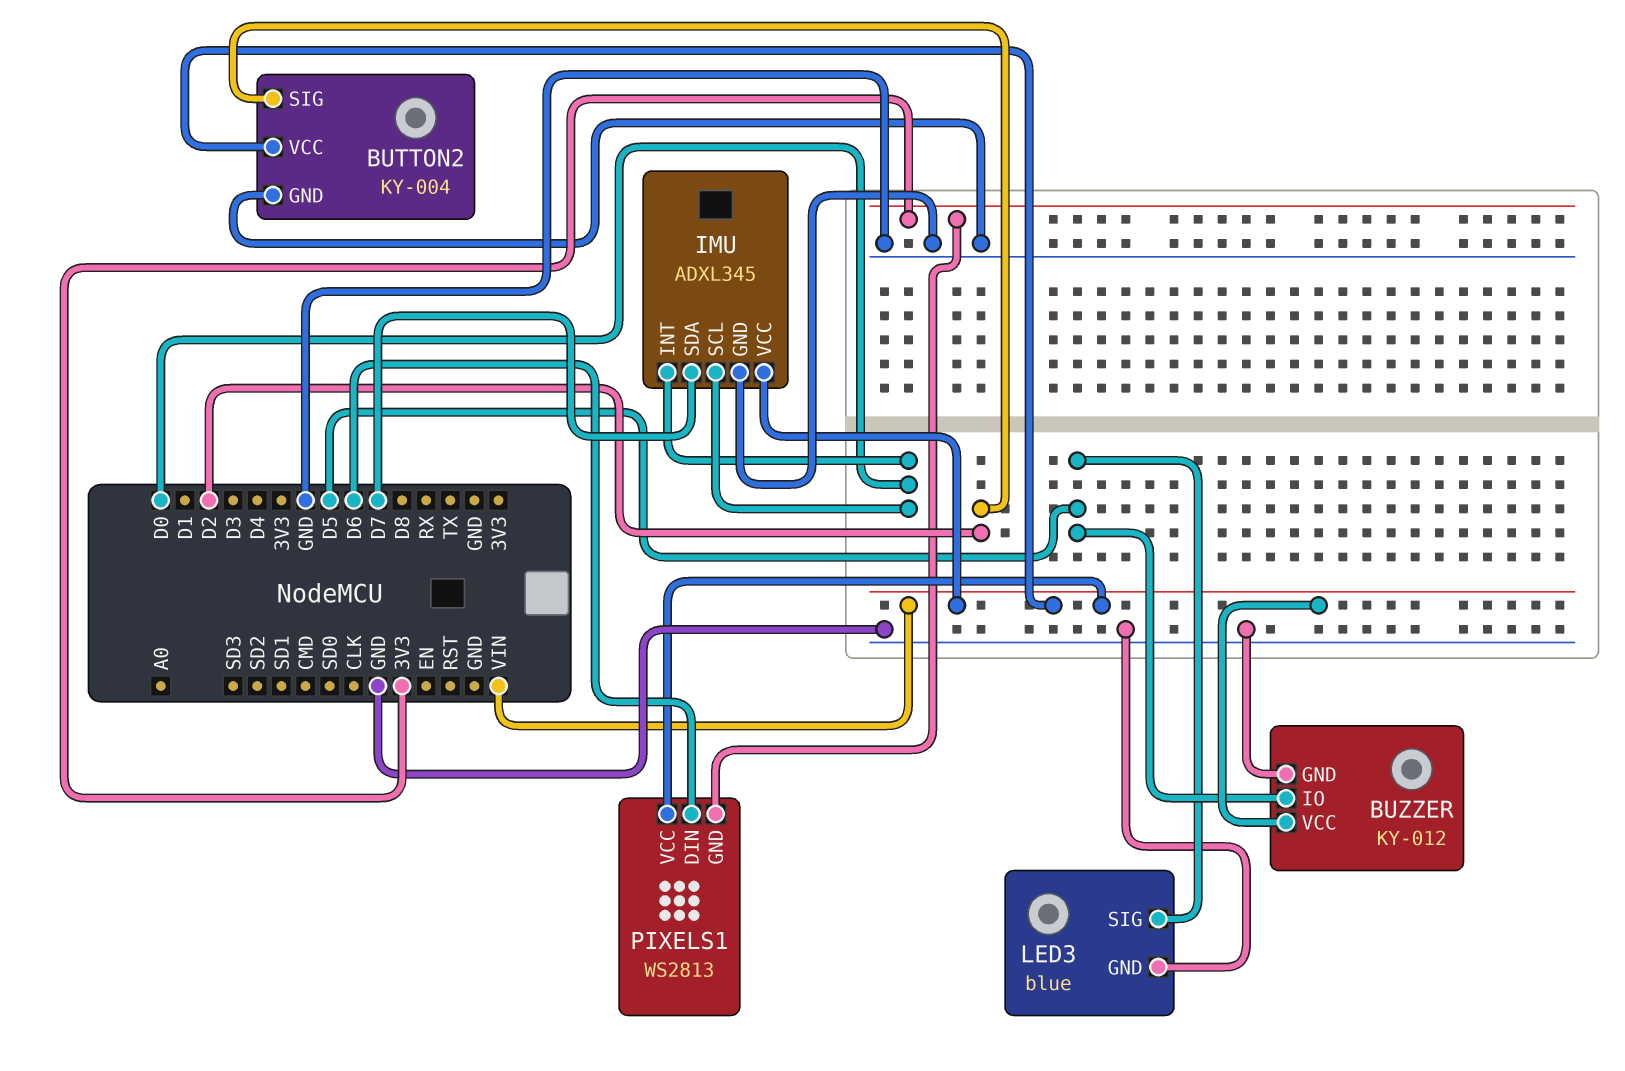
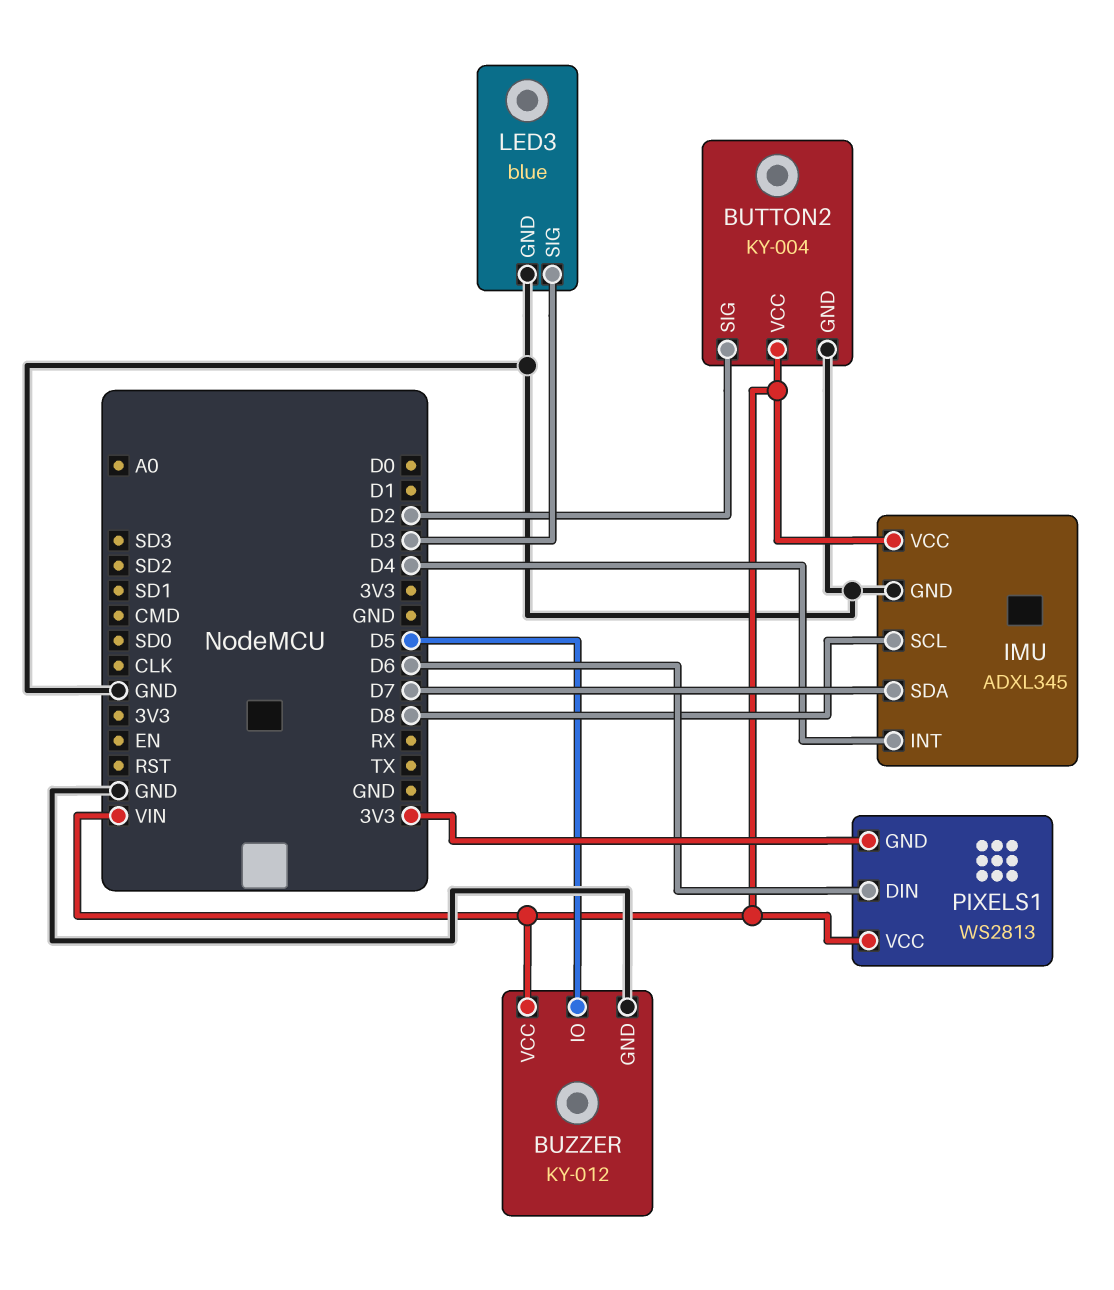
IMU pin INT: D0 -> D4
IMU pin SCL: D0 -> D8
LED3 pin SIG: D5 -> D3

